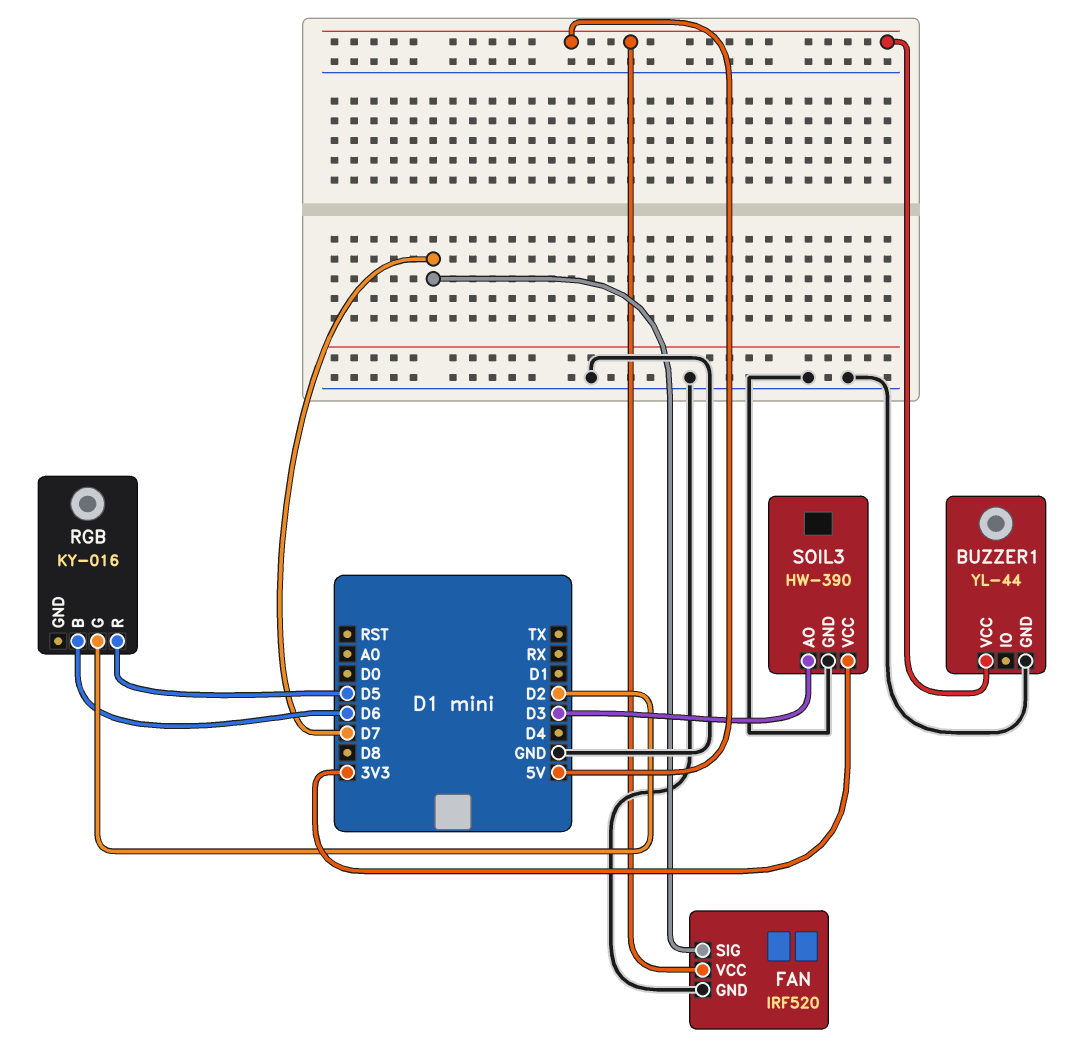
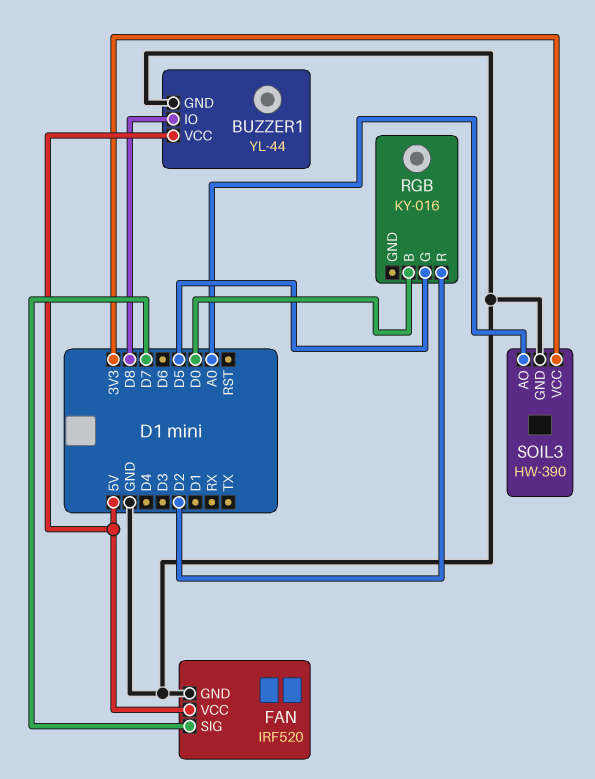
BUZZER1 pin IO: none -> D8
RGB pin B: D6 -> D0
RGB pin G: D2 -> D5
RGB pin R: D5 -> D2
SOIL3 pin AO: D3 -> A0

